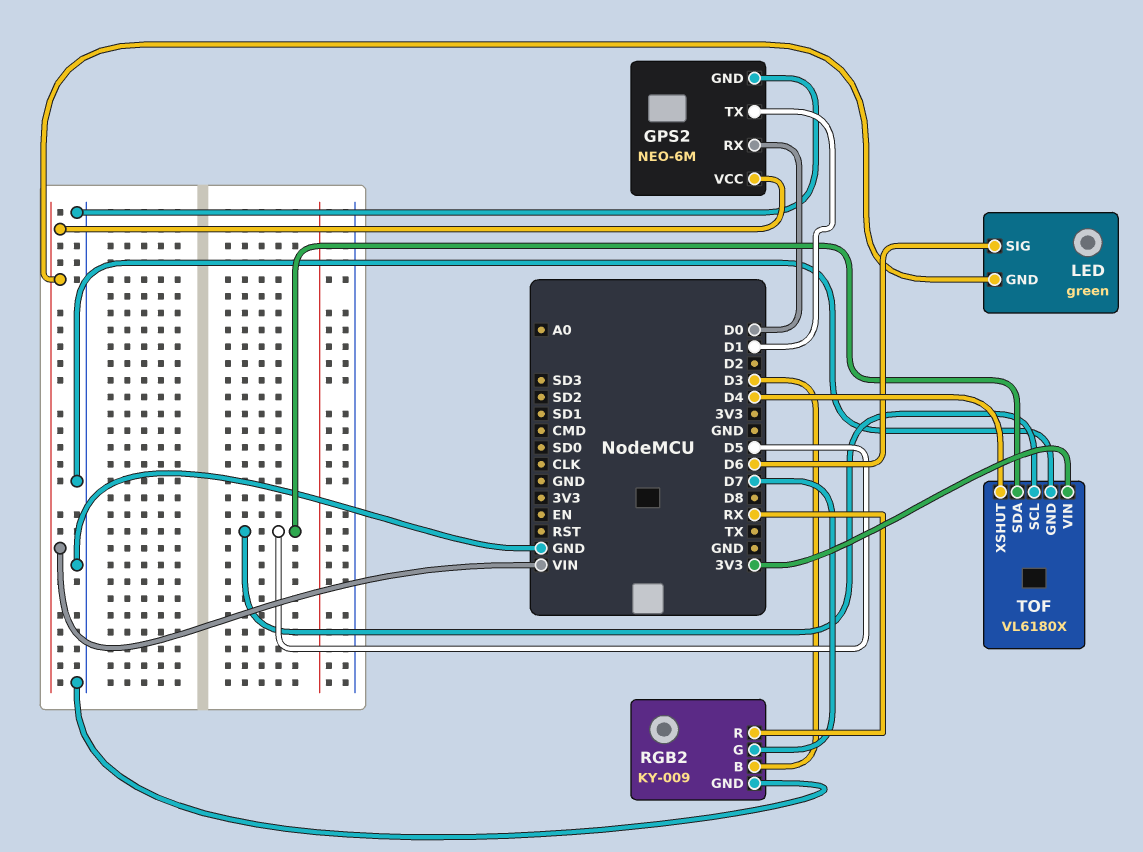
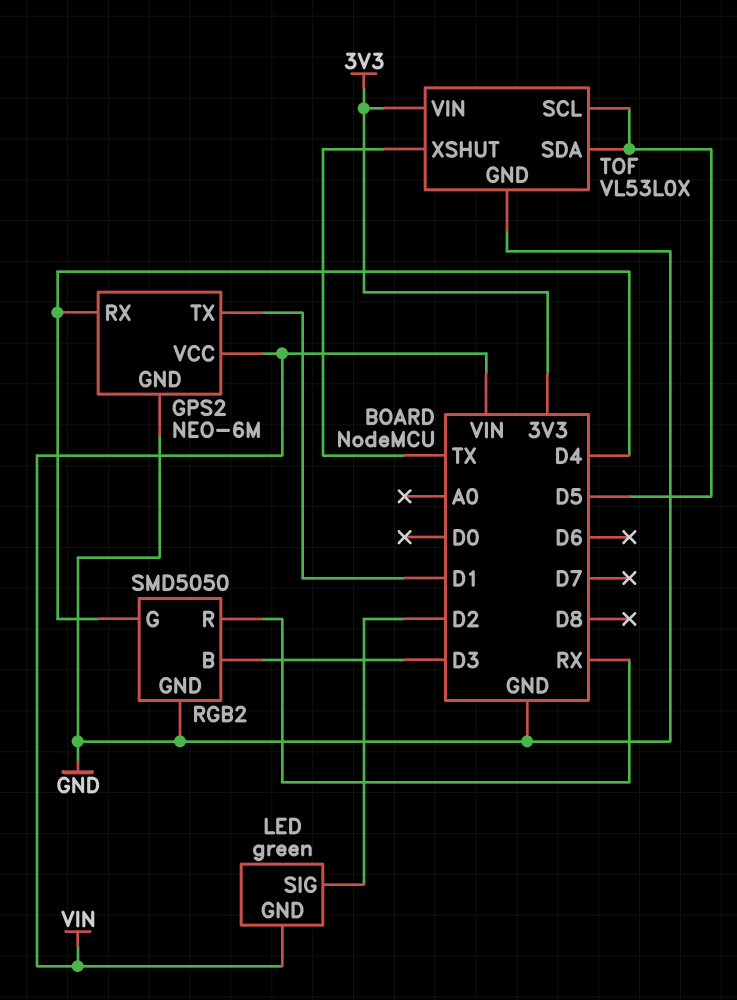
GPS2 pin RX: D0 -> D4
LED pin SIG: D6 -> D2
RGB2: KY-009 -> SMD5050
RGB2 pin G: D7 -> D4
TOF: VL6180X -> VL53L0X
TOF pin XSHUT: D4 -> TX

